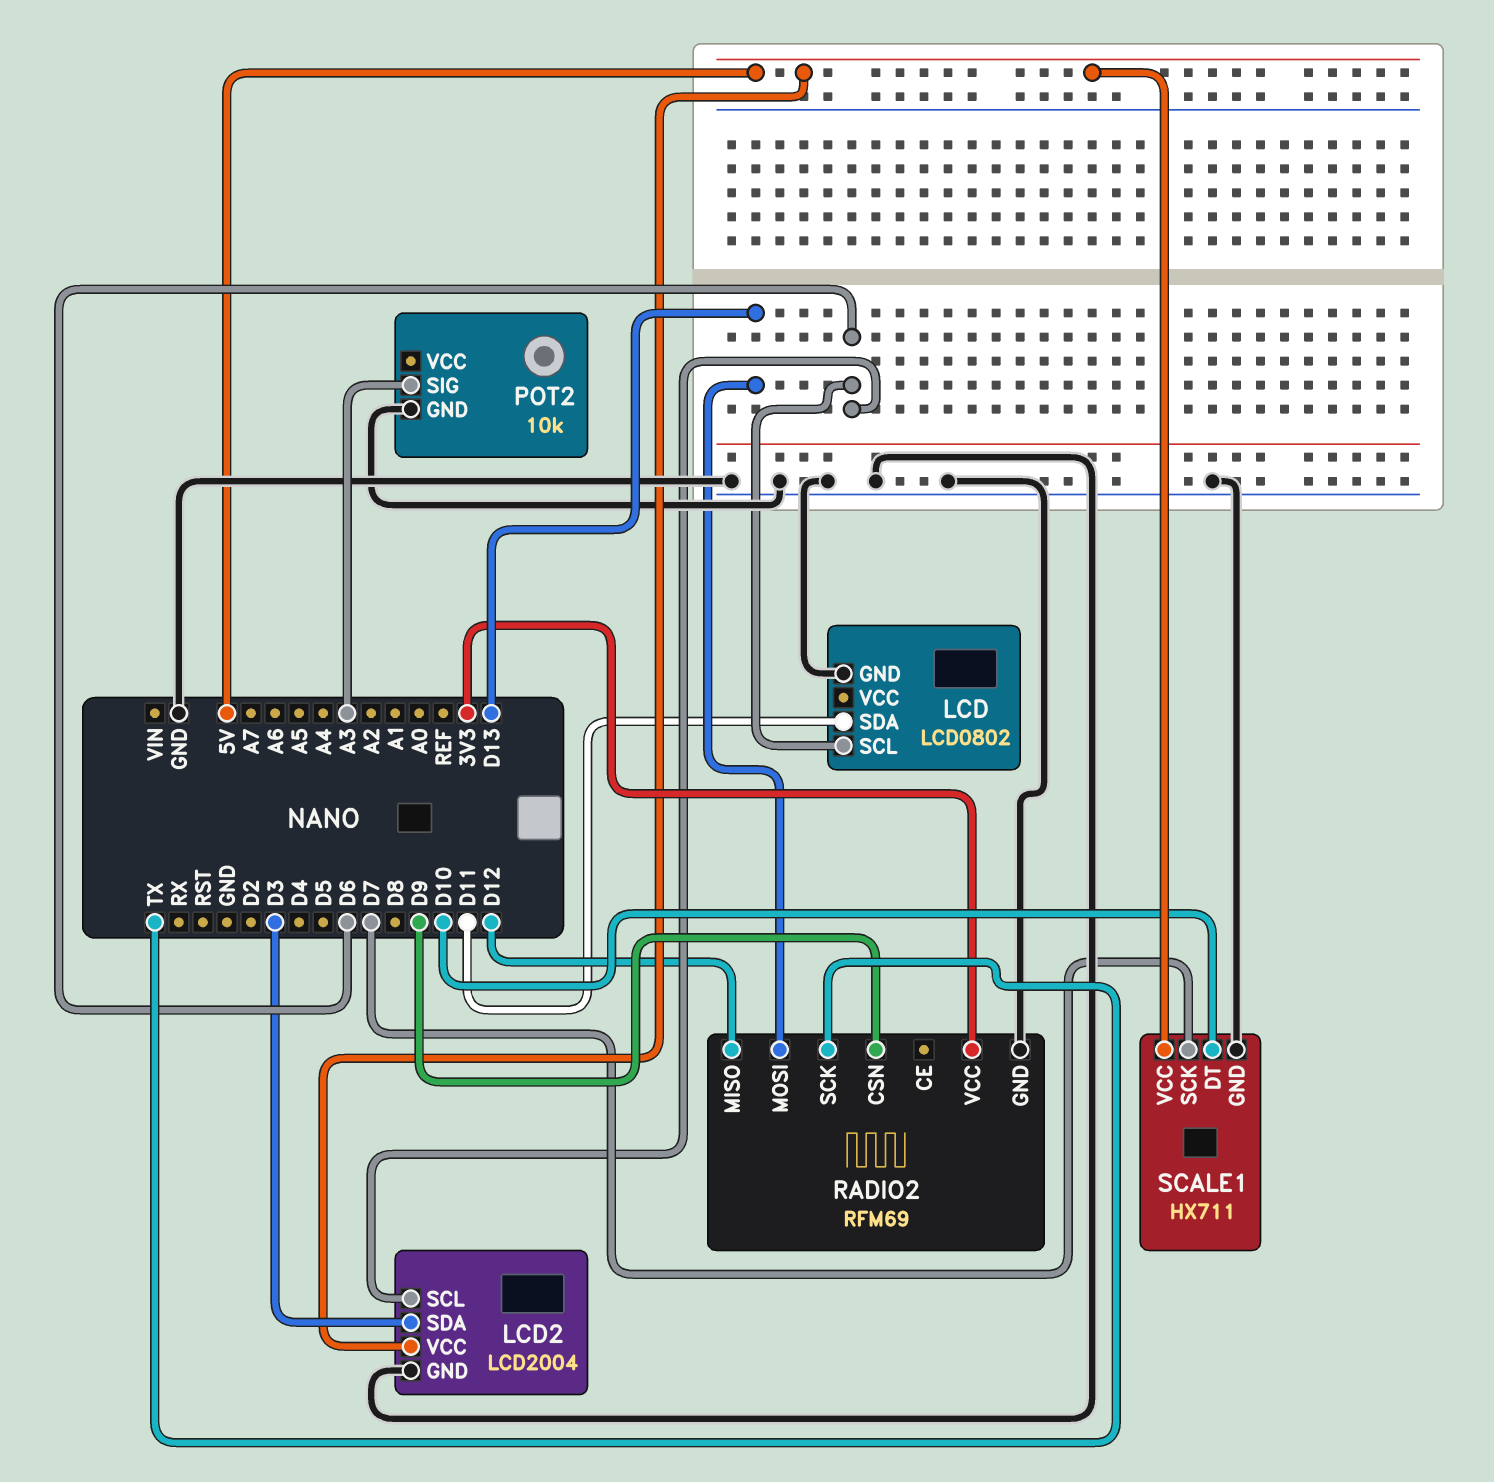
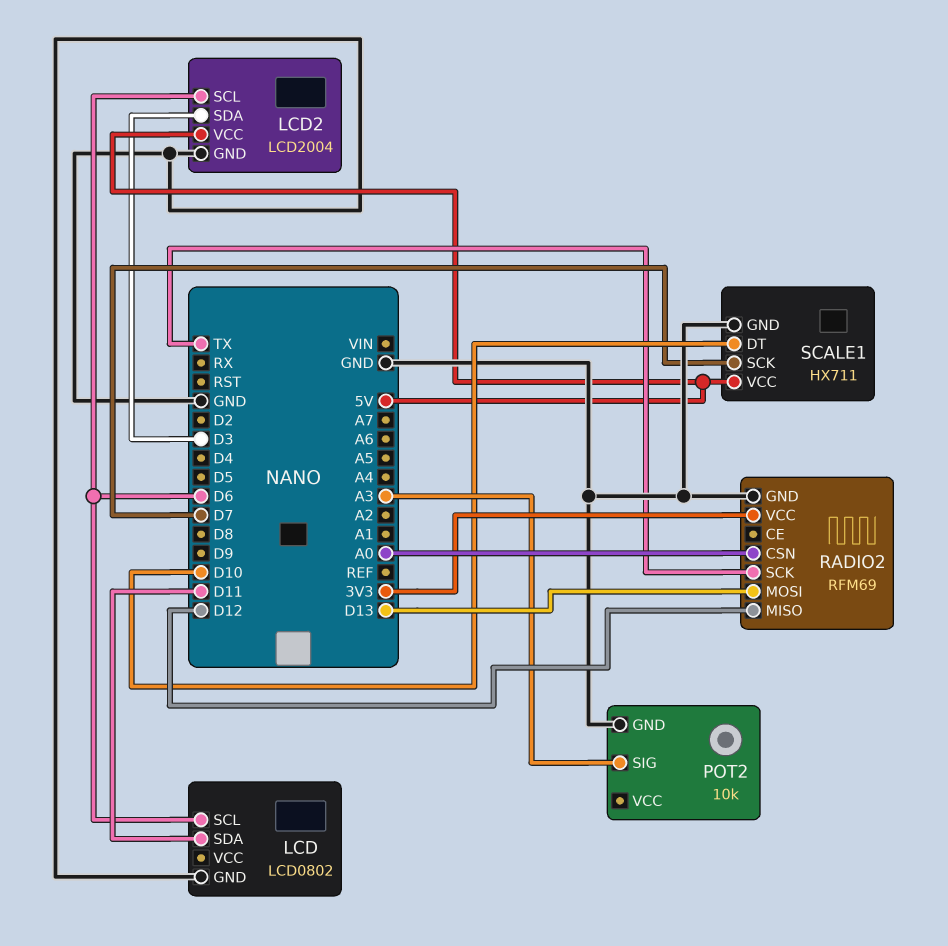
RADIO2 pin CSN: D9 -> A0

